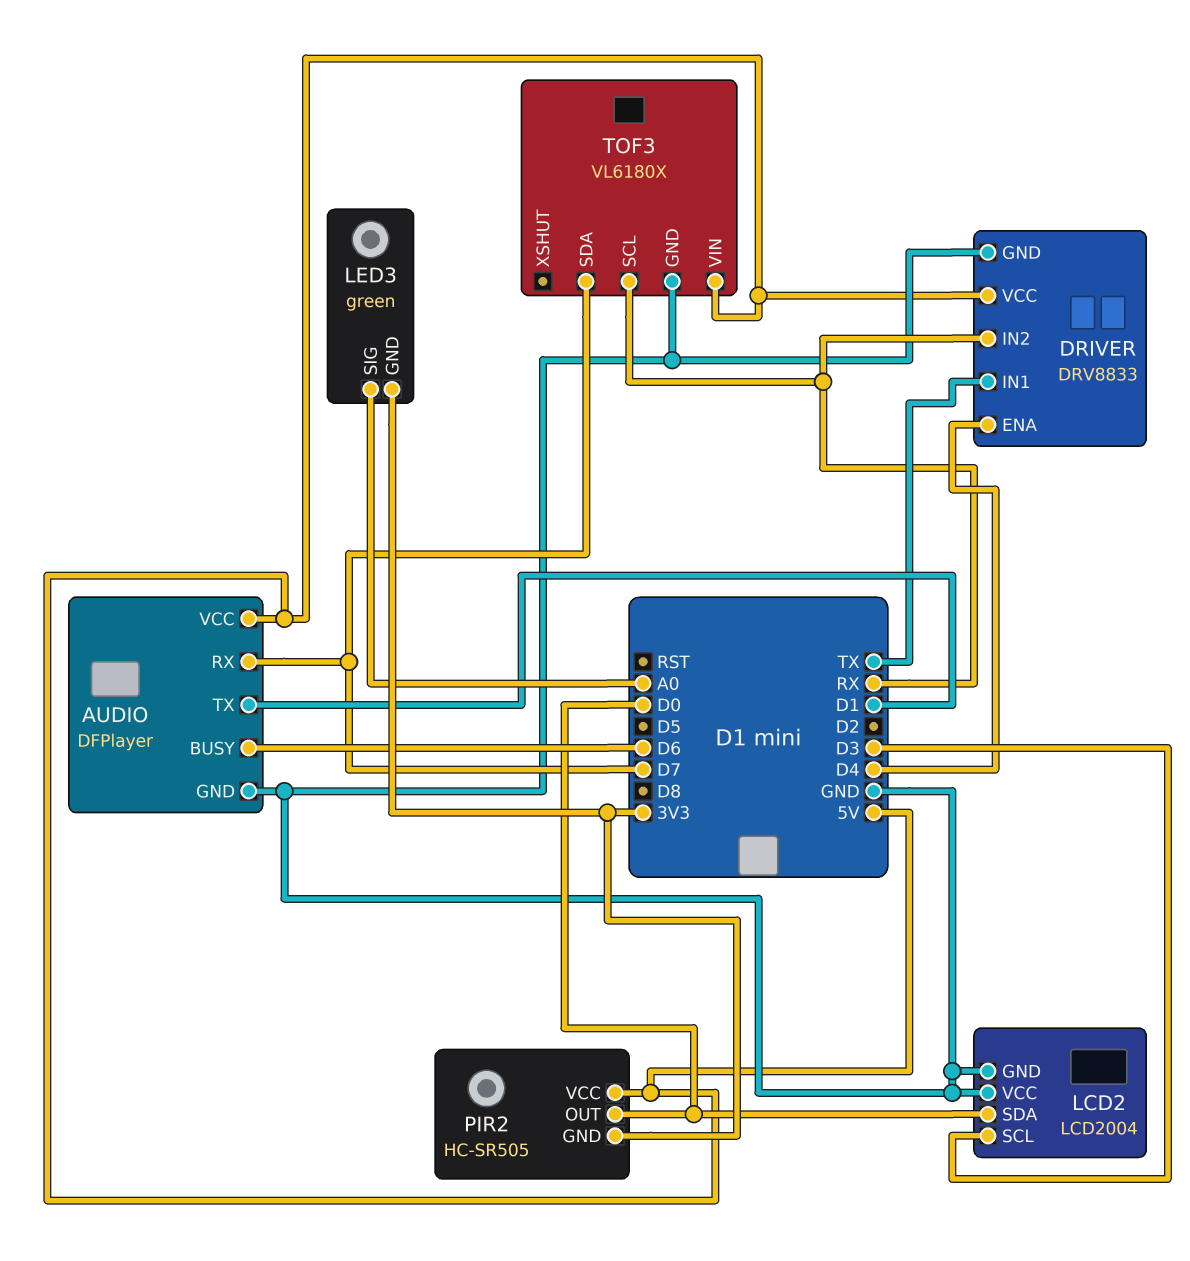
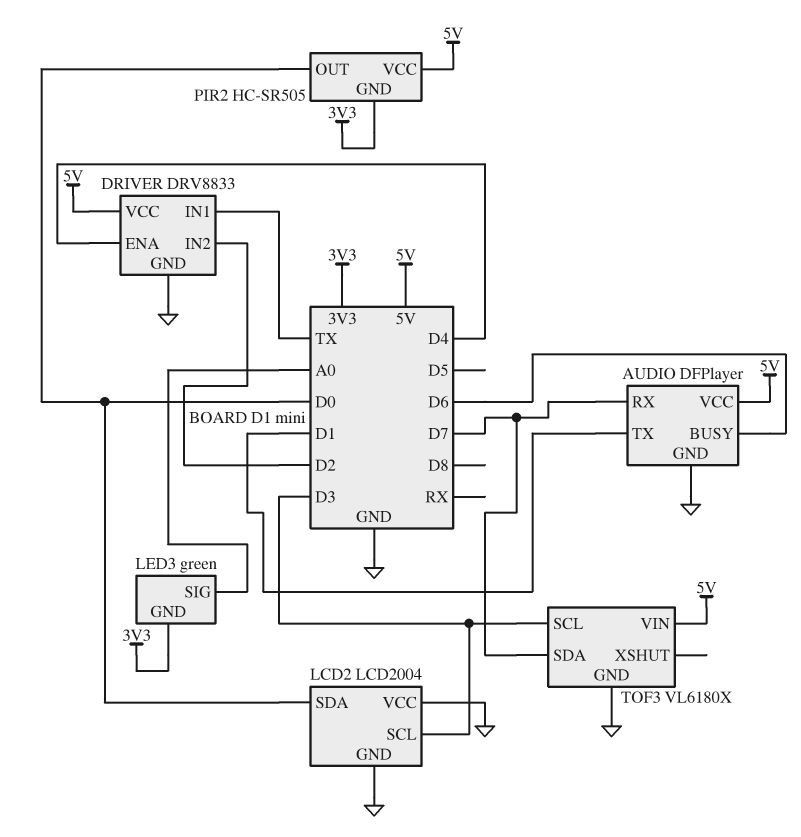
DRIVER pin IN2: RX -> D2
TOF3 pin SCL: RX -> D3

